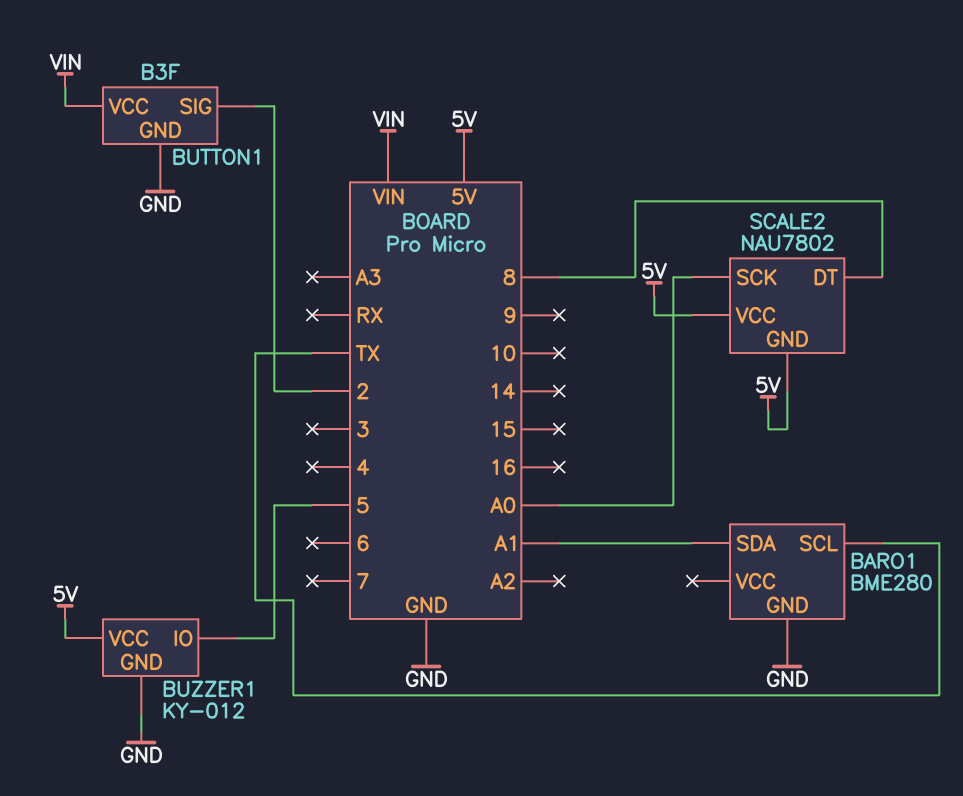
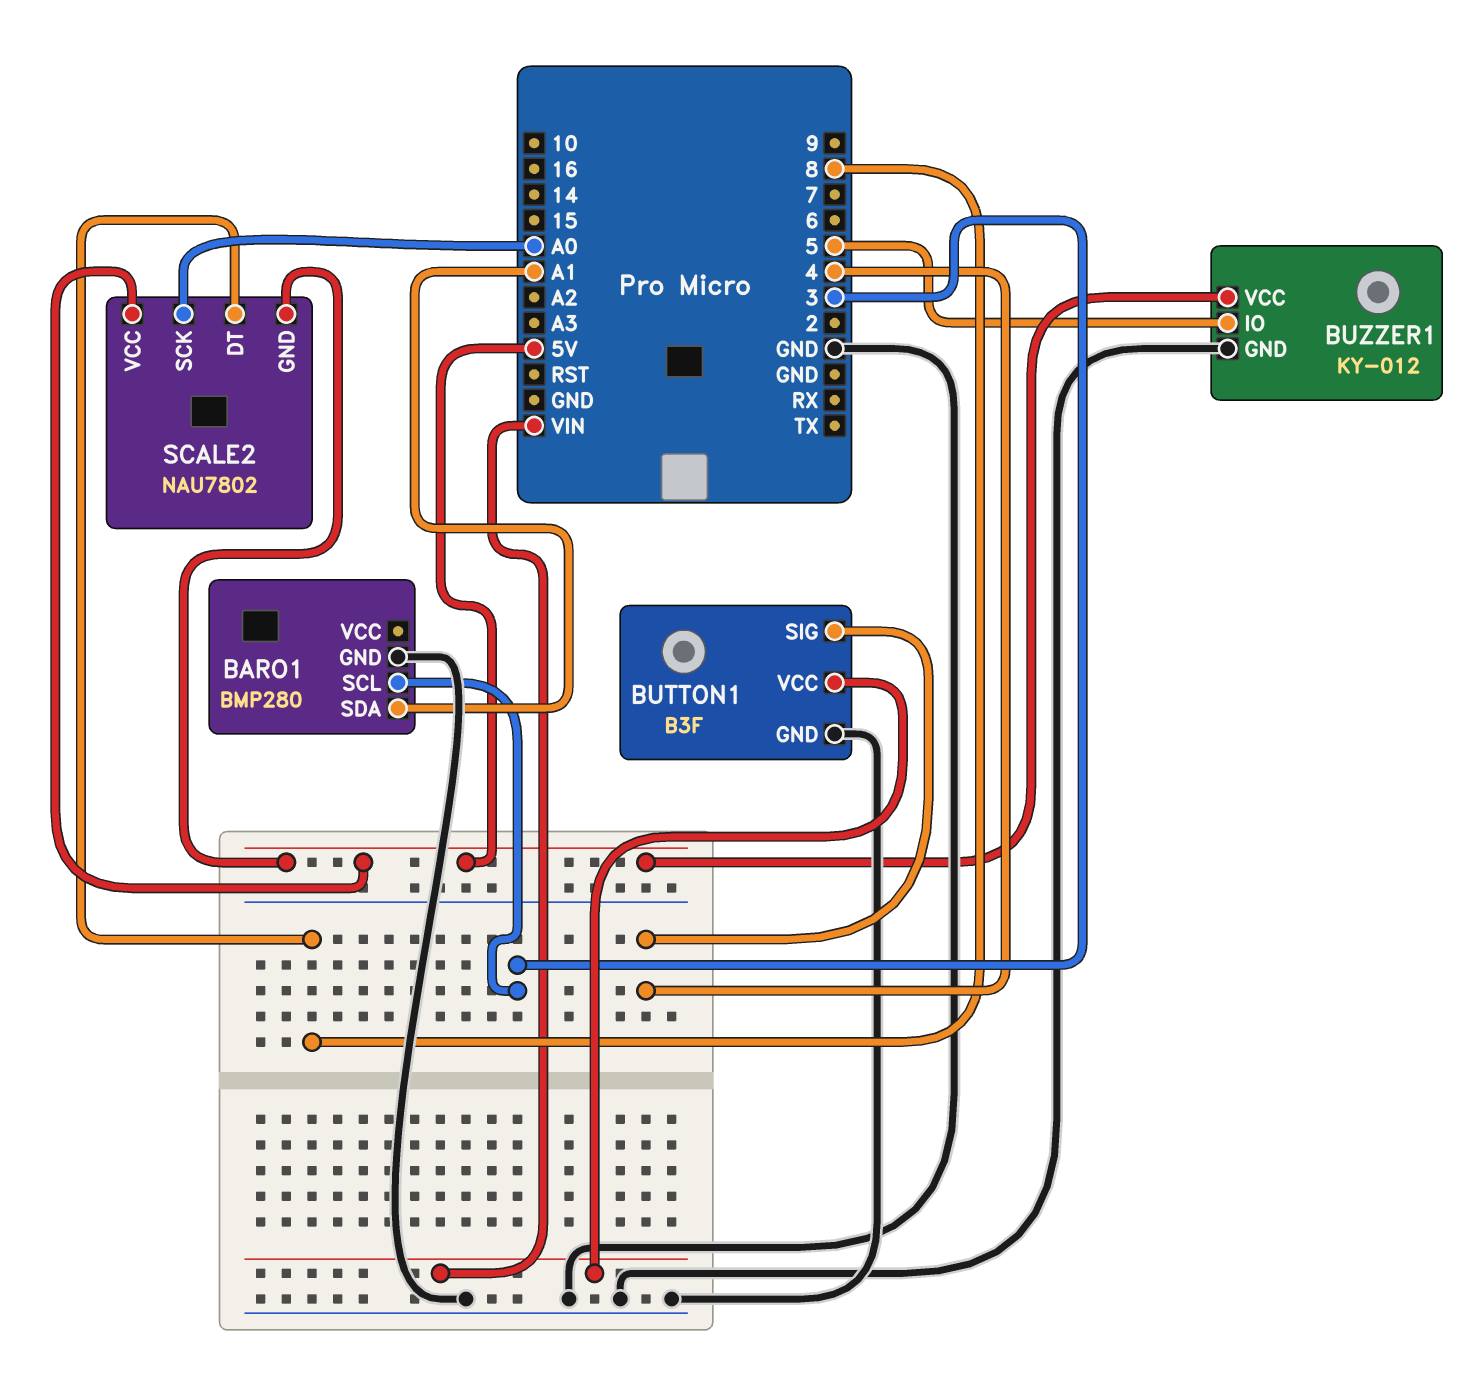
BARO1: BME280 -> BMP280
BARO1 pin SCL: TX -> 3
BUTTON1 pin SIG: 2 -> 4

